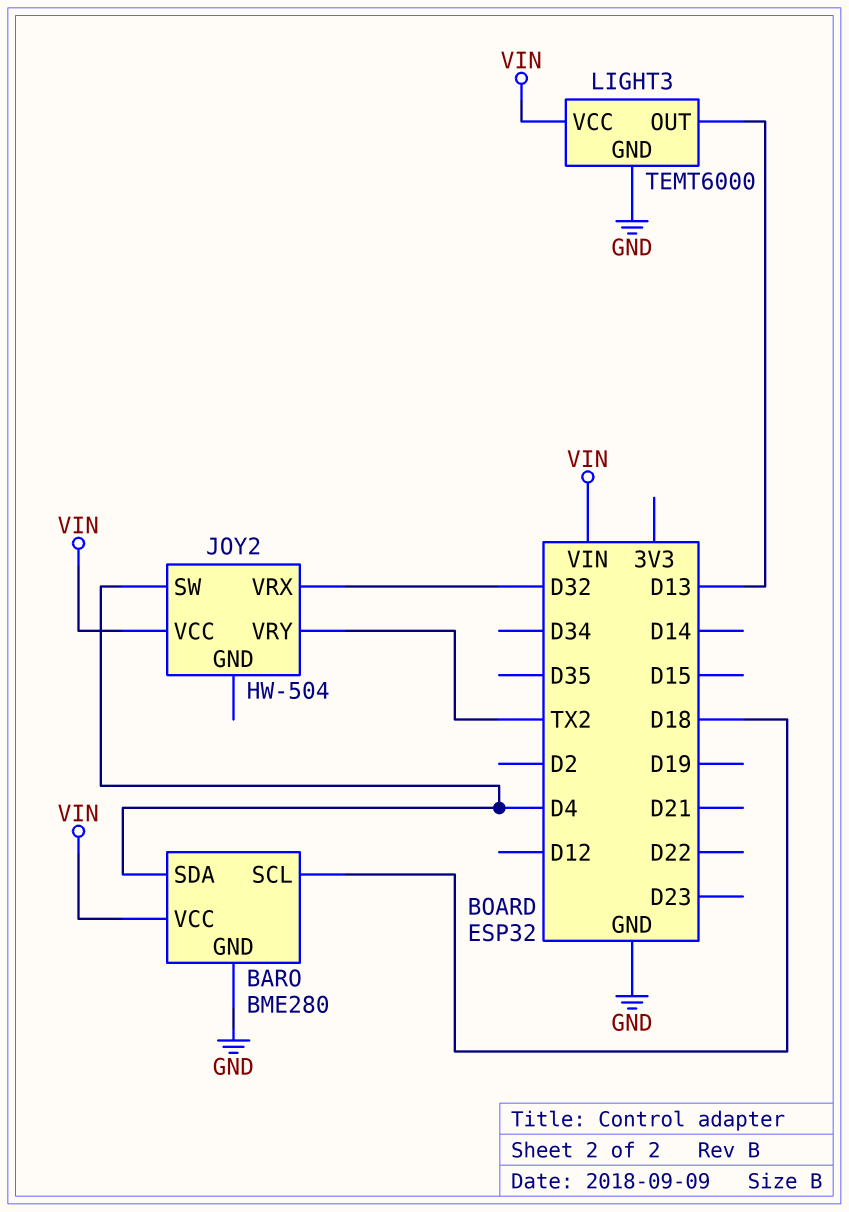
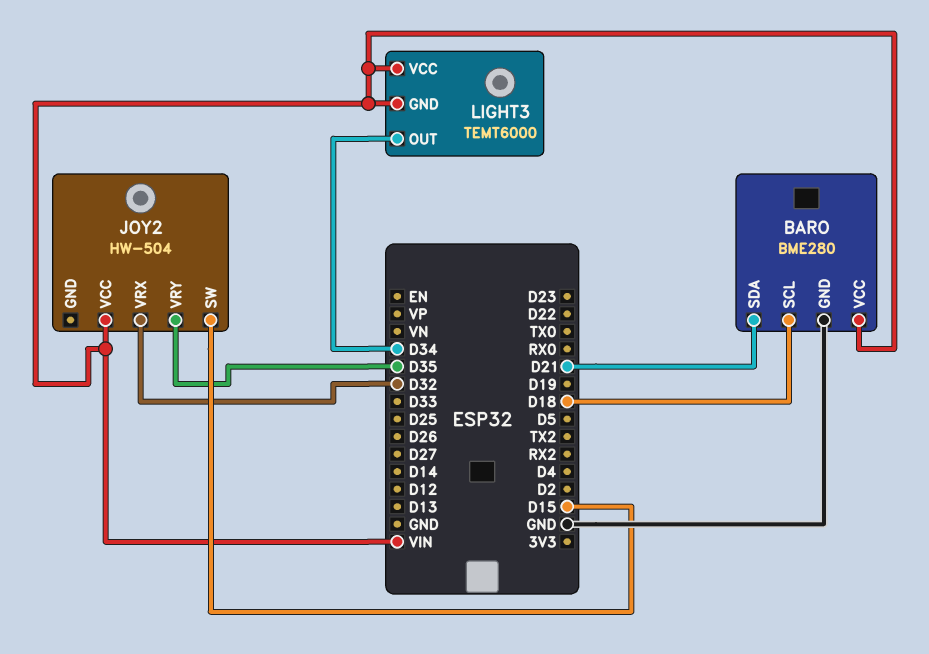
BARO pin SDA: D4 -> D21
JOY2 pin SW: D4 -> D15
JOY2 pin VRY: TX2 -> D35
LIGHT3 pin GND: GND -> VIN
LIGHT3 pin OUT: D13 -> D34

